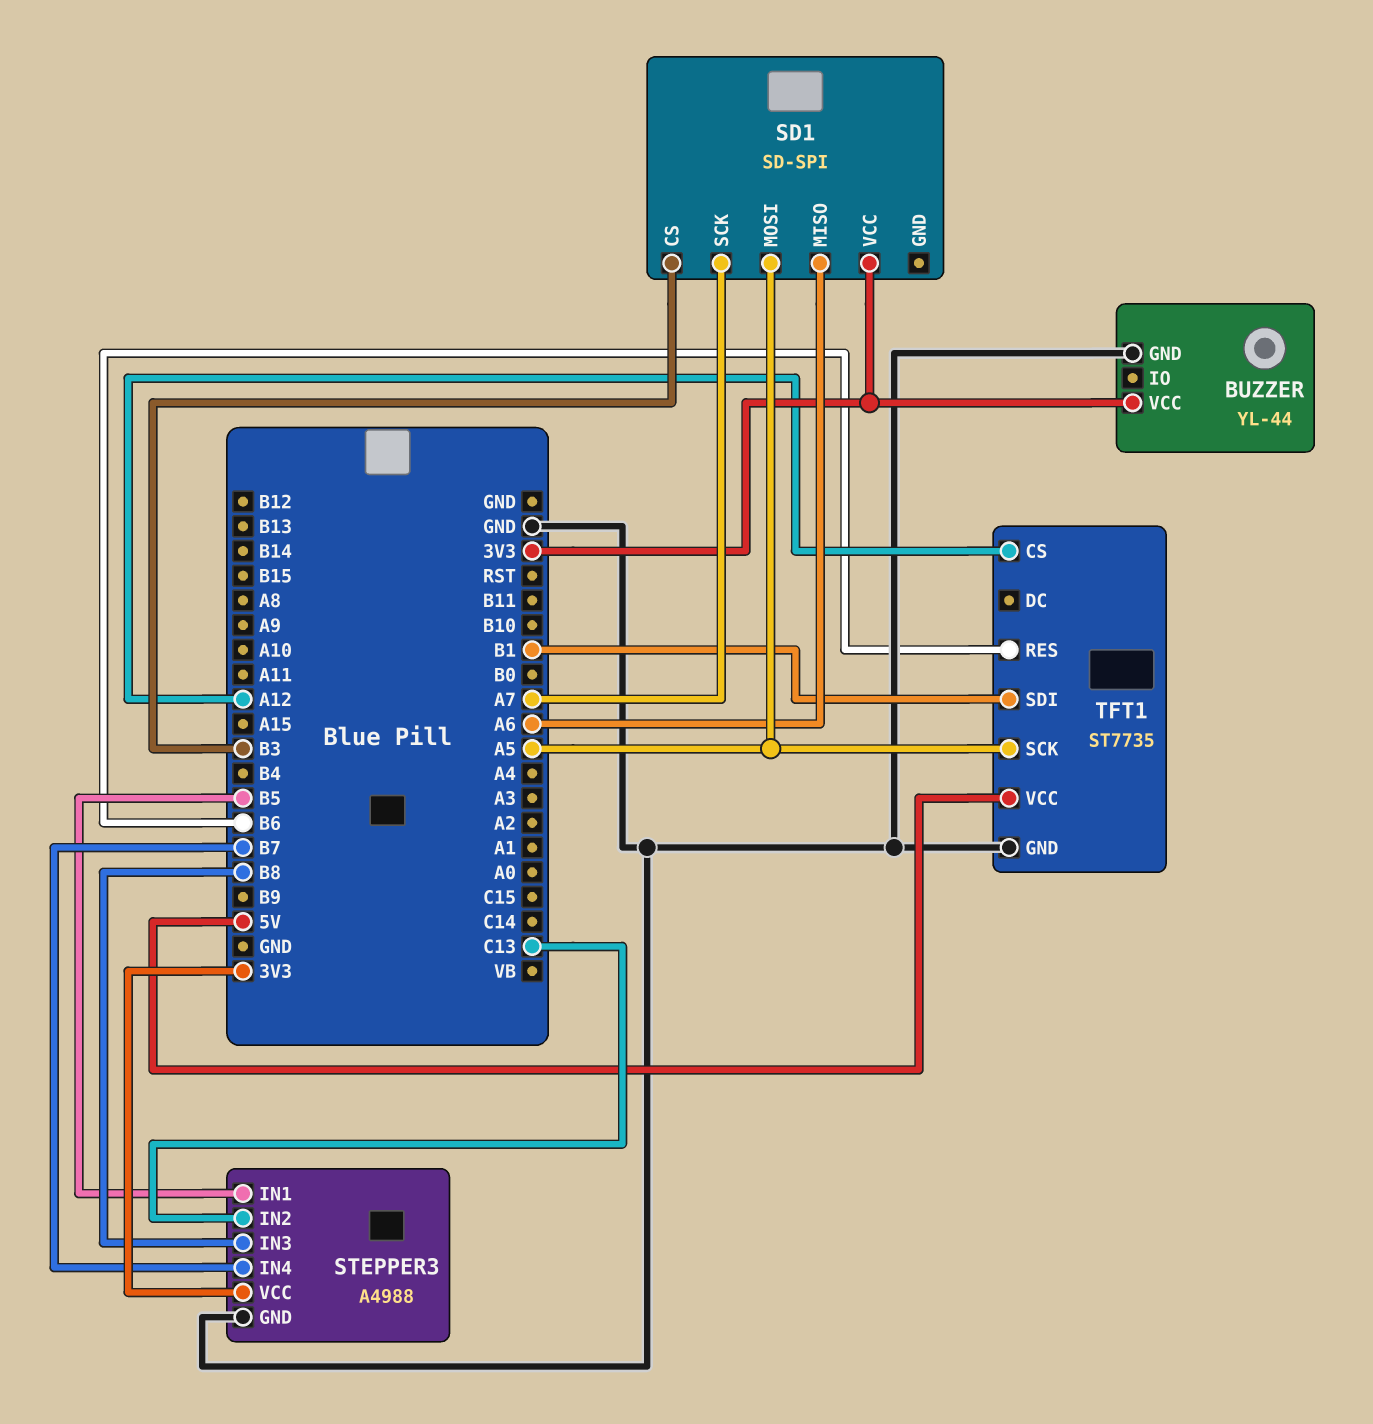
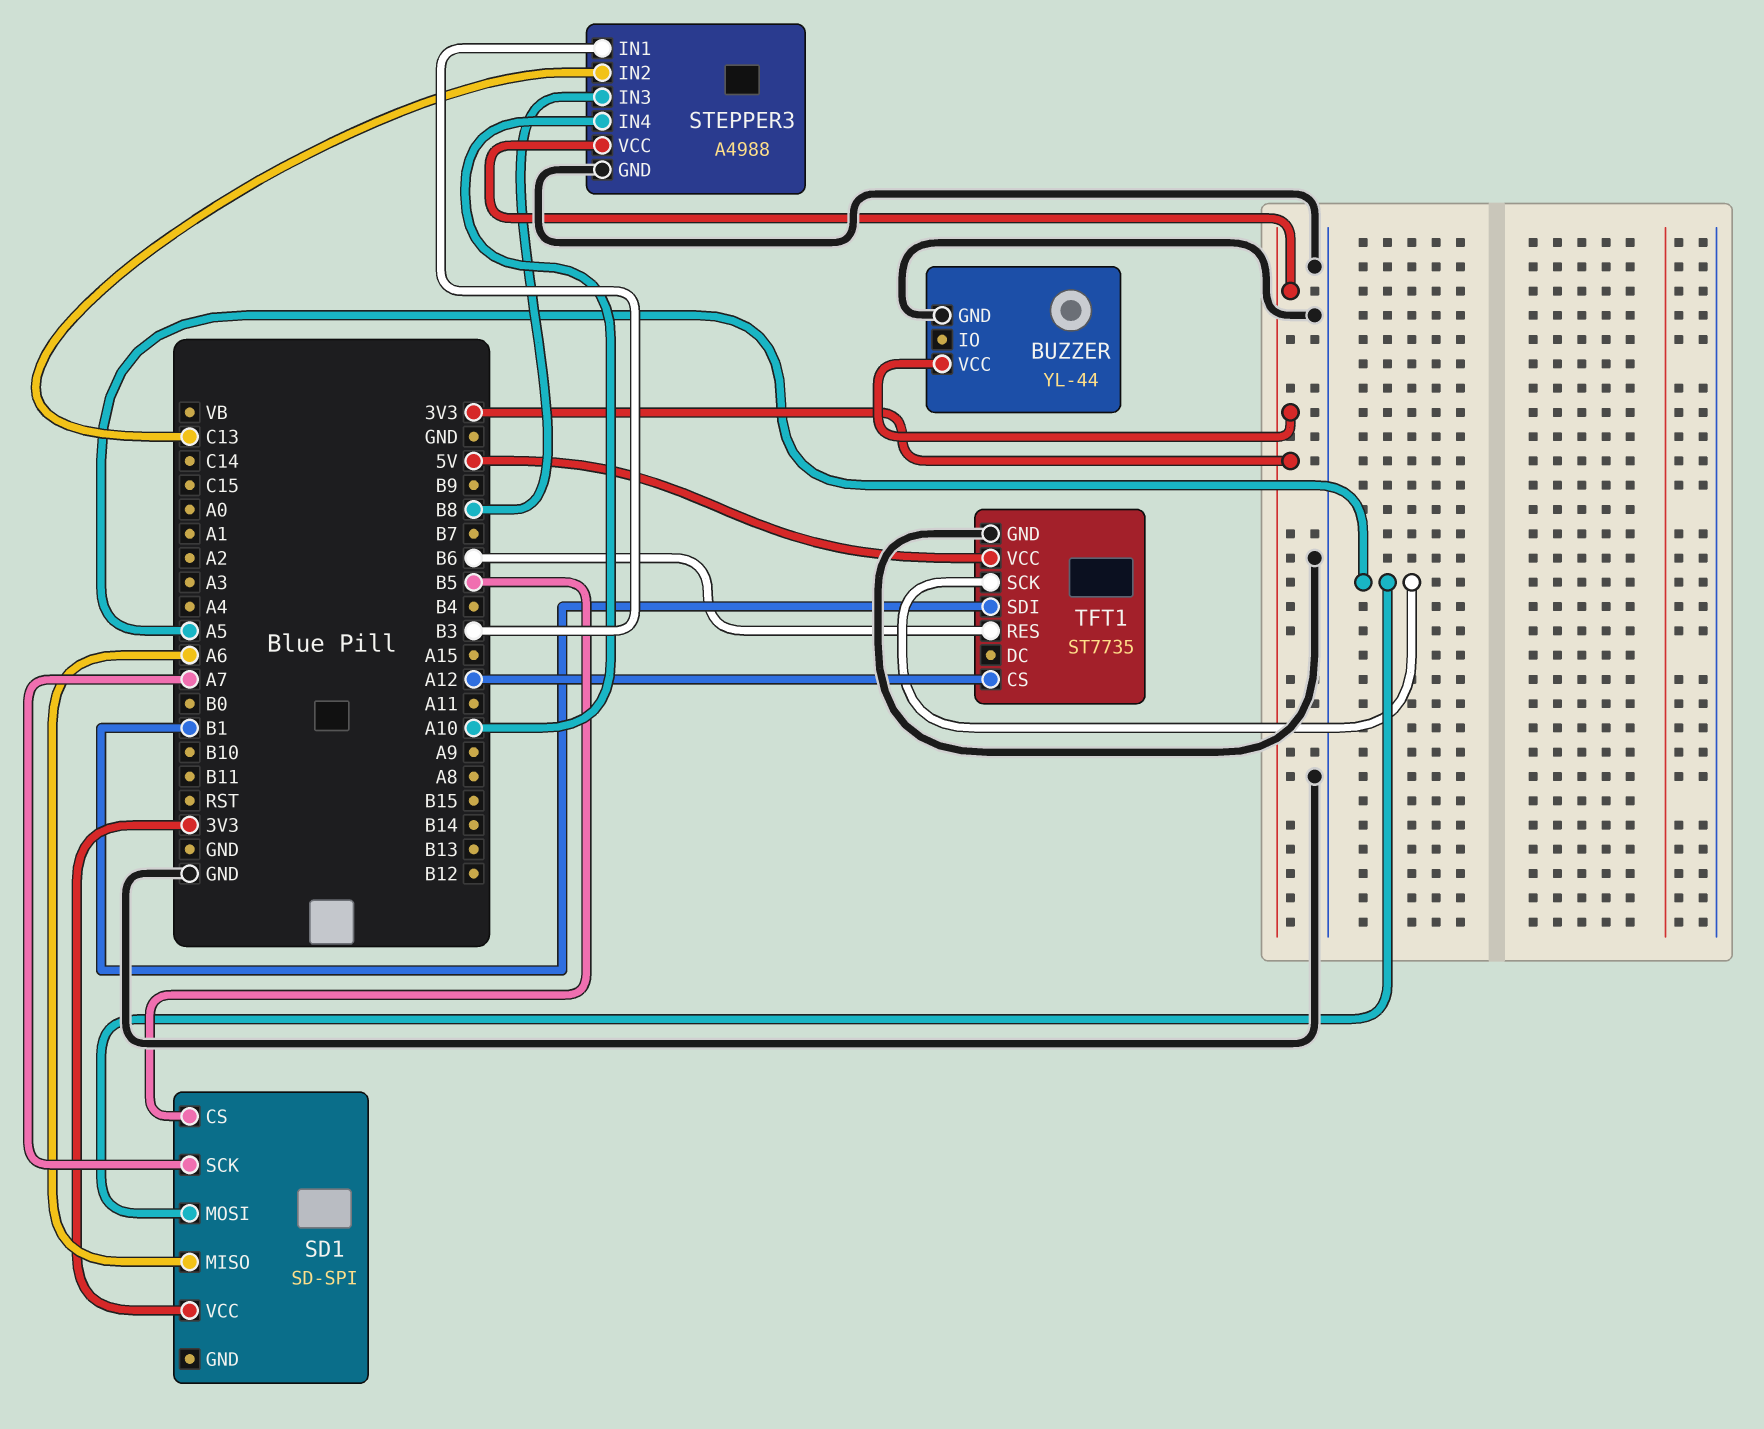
SD1 pin CS: B3 -> B5
STEPPER3 pin IN1: B5 -> B3
STEPPER3 pin IN4: B7 -> A10

